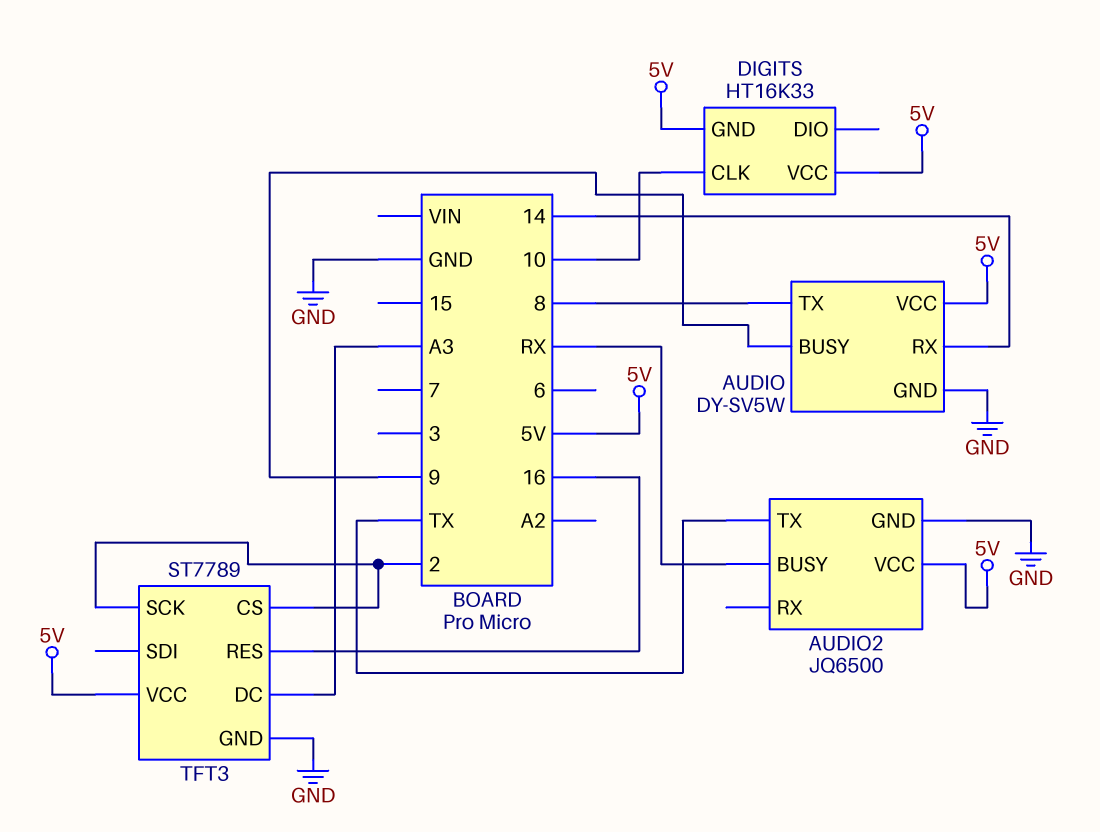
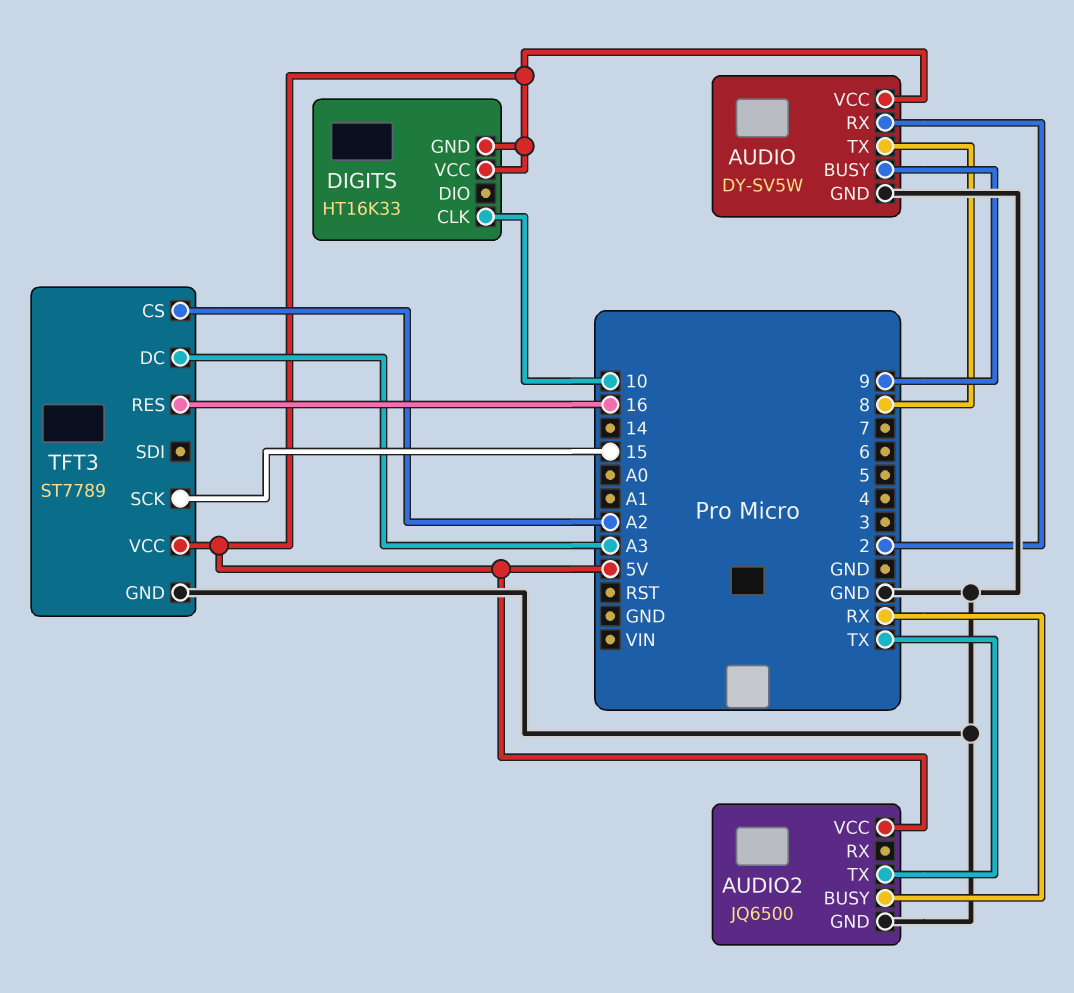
AUDIO pin RX: 14 -> 2
TFT3 pin CS: 2 -> A2
TFT3 pin SCK: 2 -> 15

